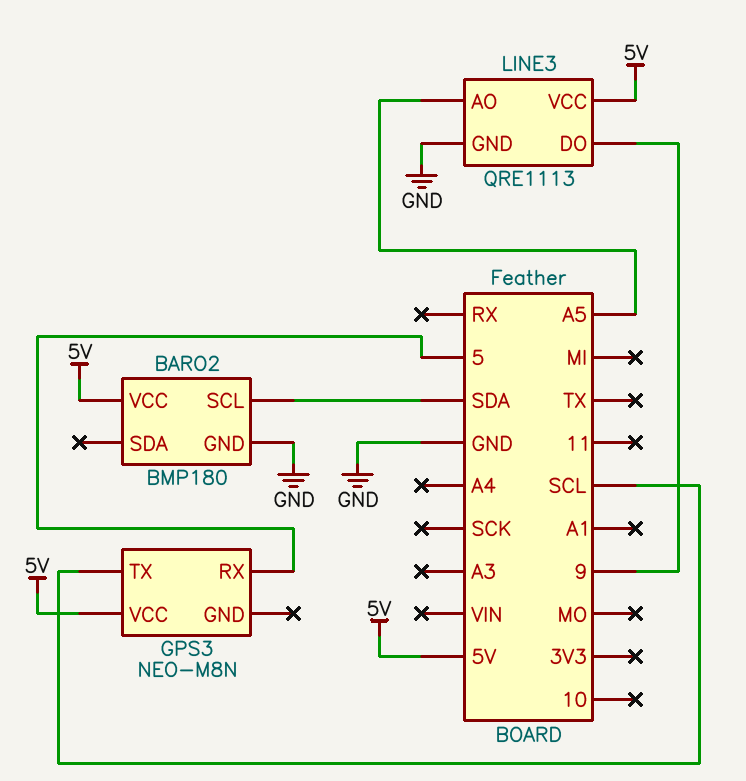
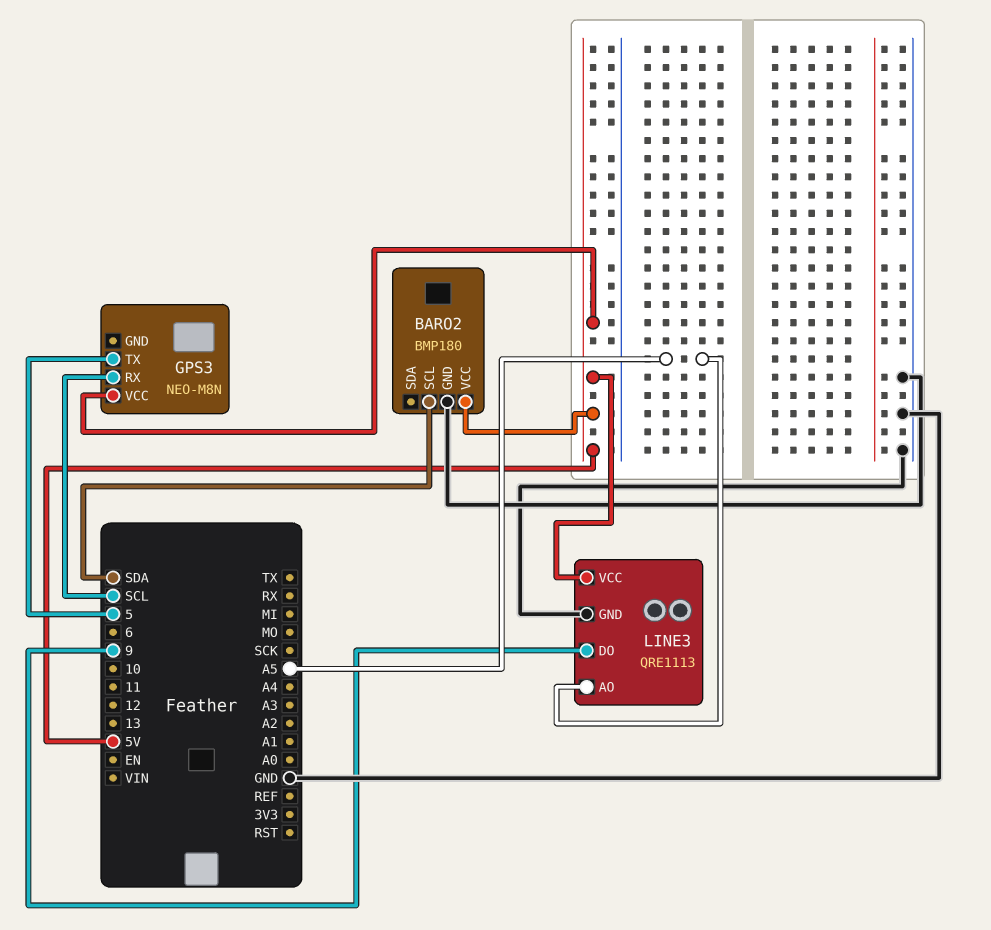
GPS3 pin RX: 5 -> SCL
GPS3 pin TX: SCL -> 5

